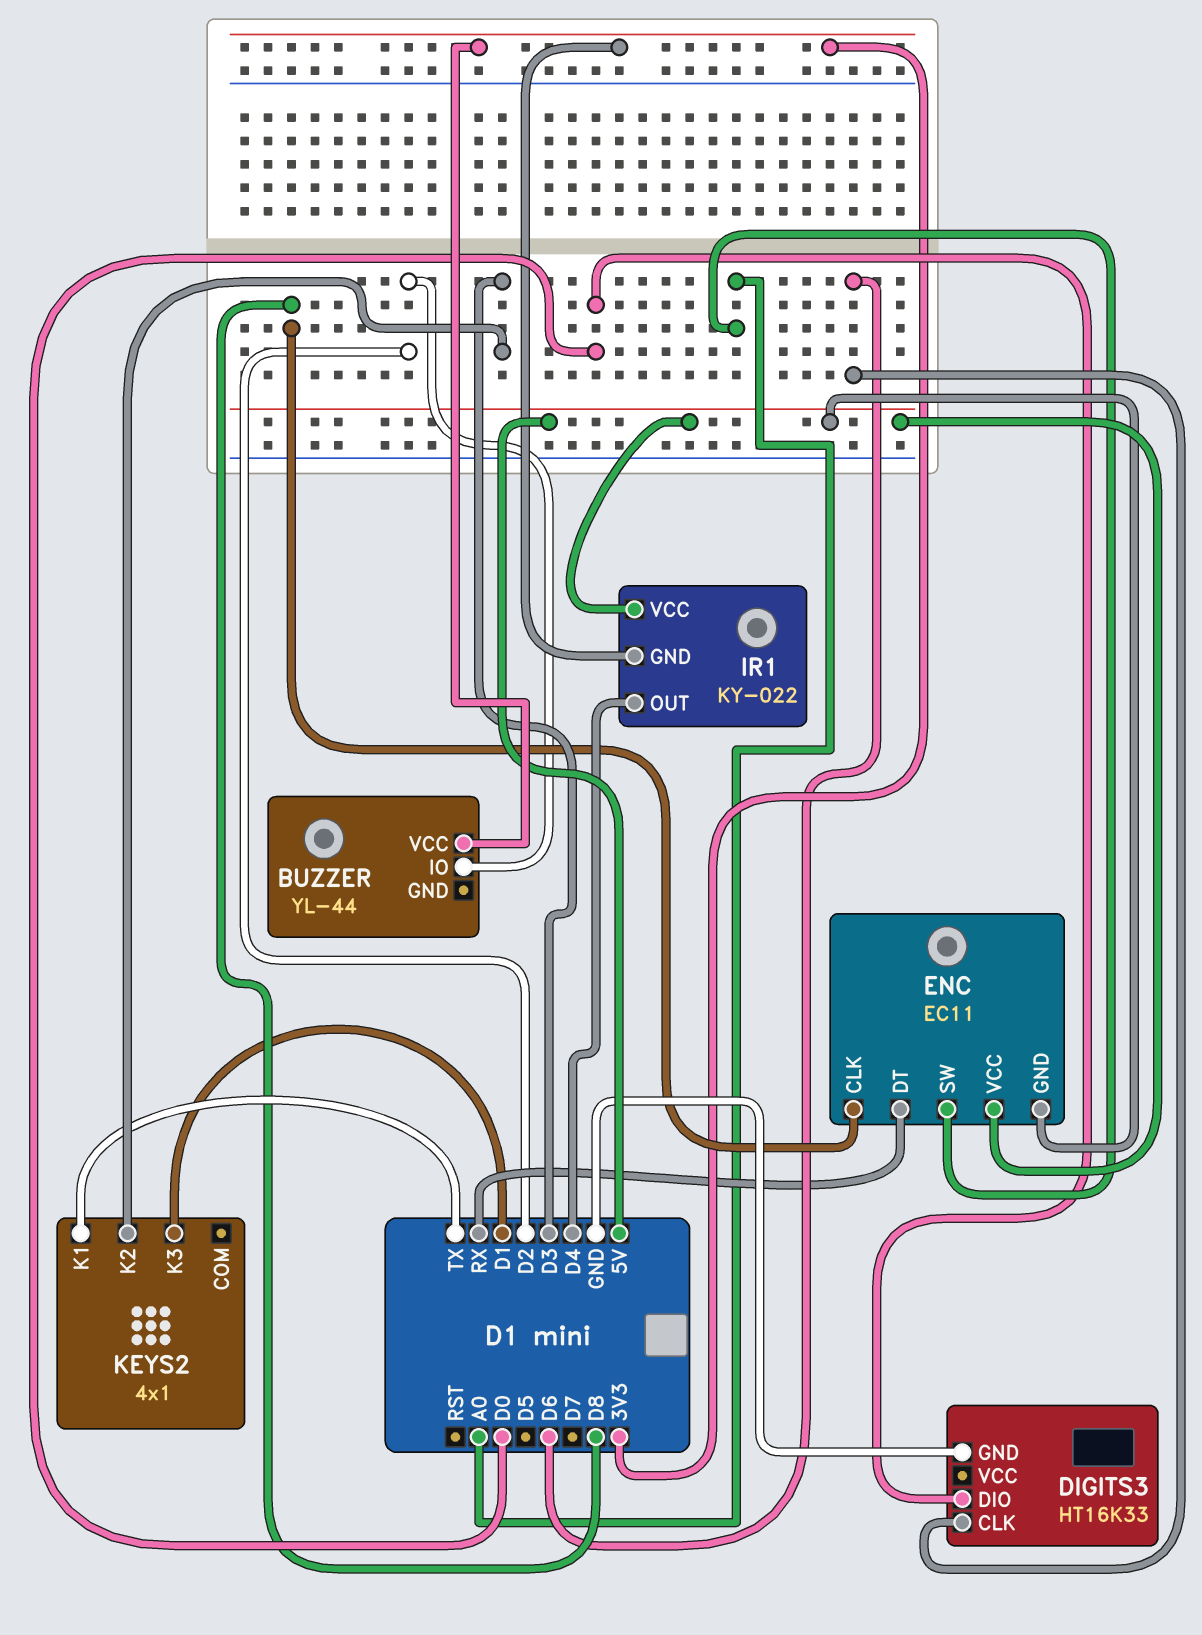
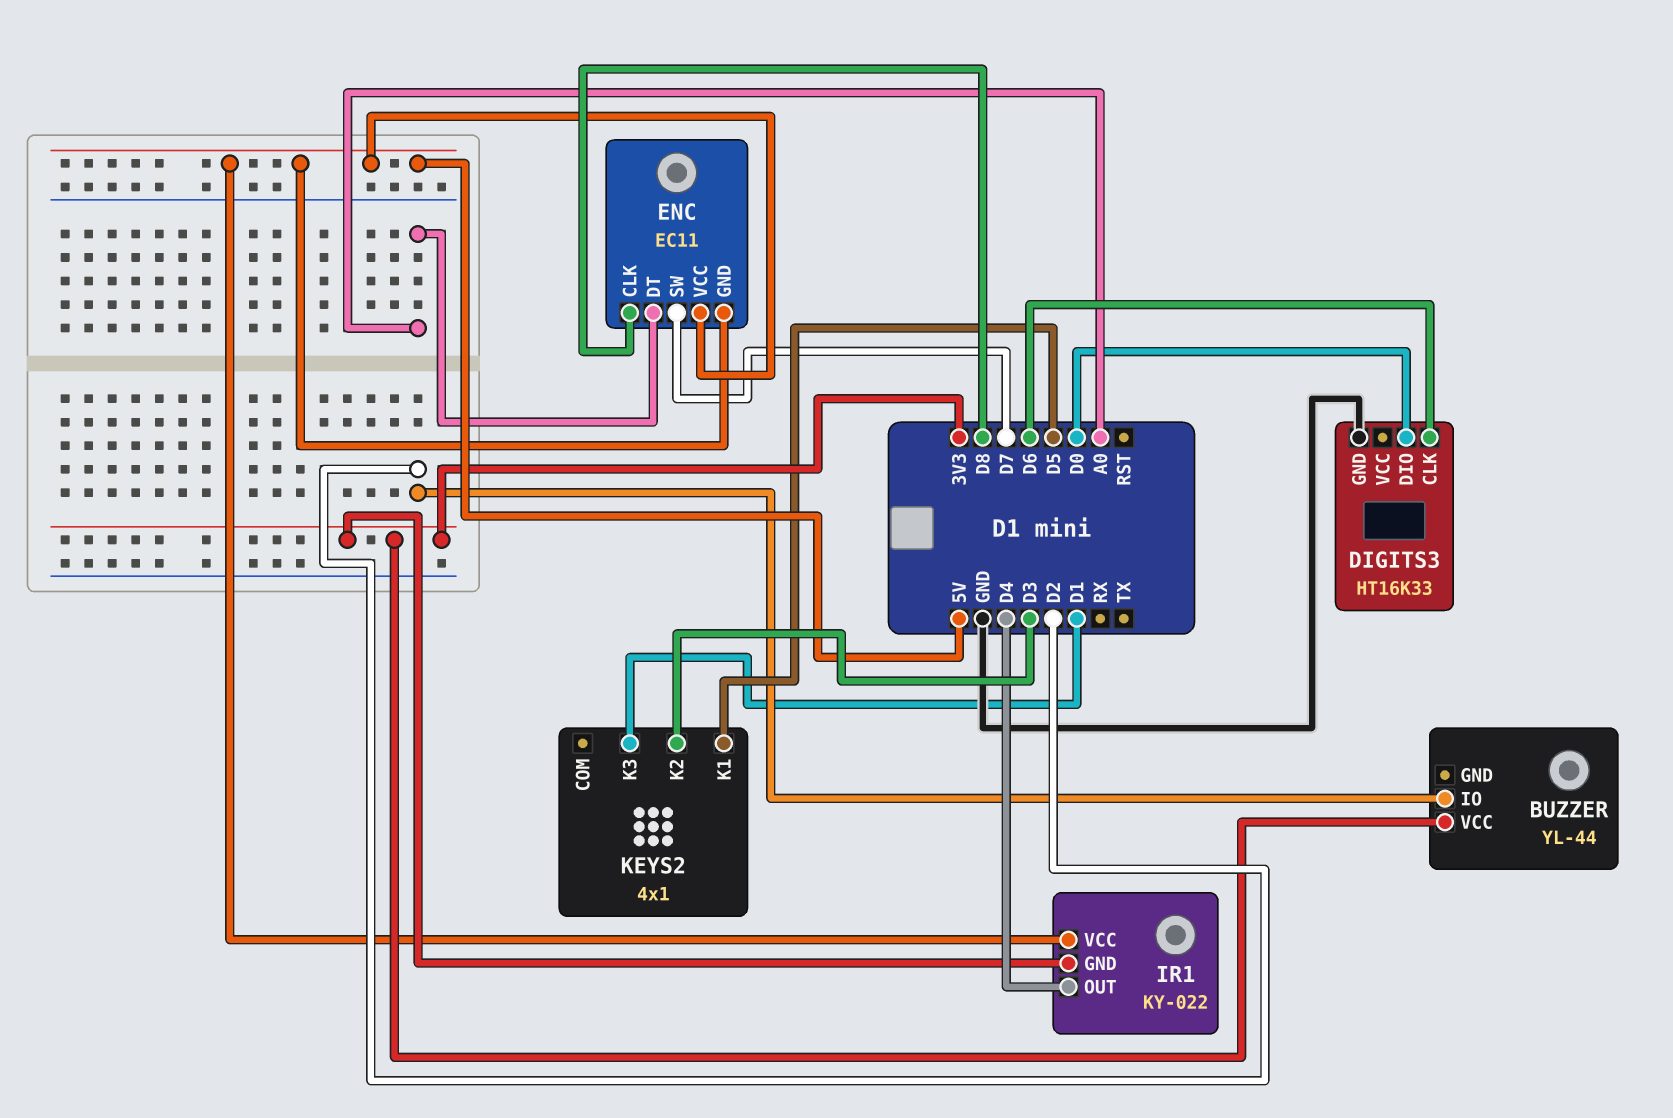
ENC pin DT: RX -> A0
ENC pin SW: A0 -> D7
KEYS2 pin K1: TX -> D5

